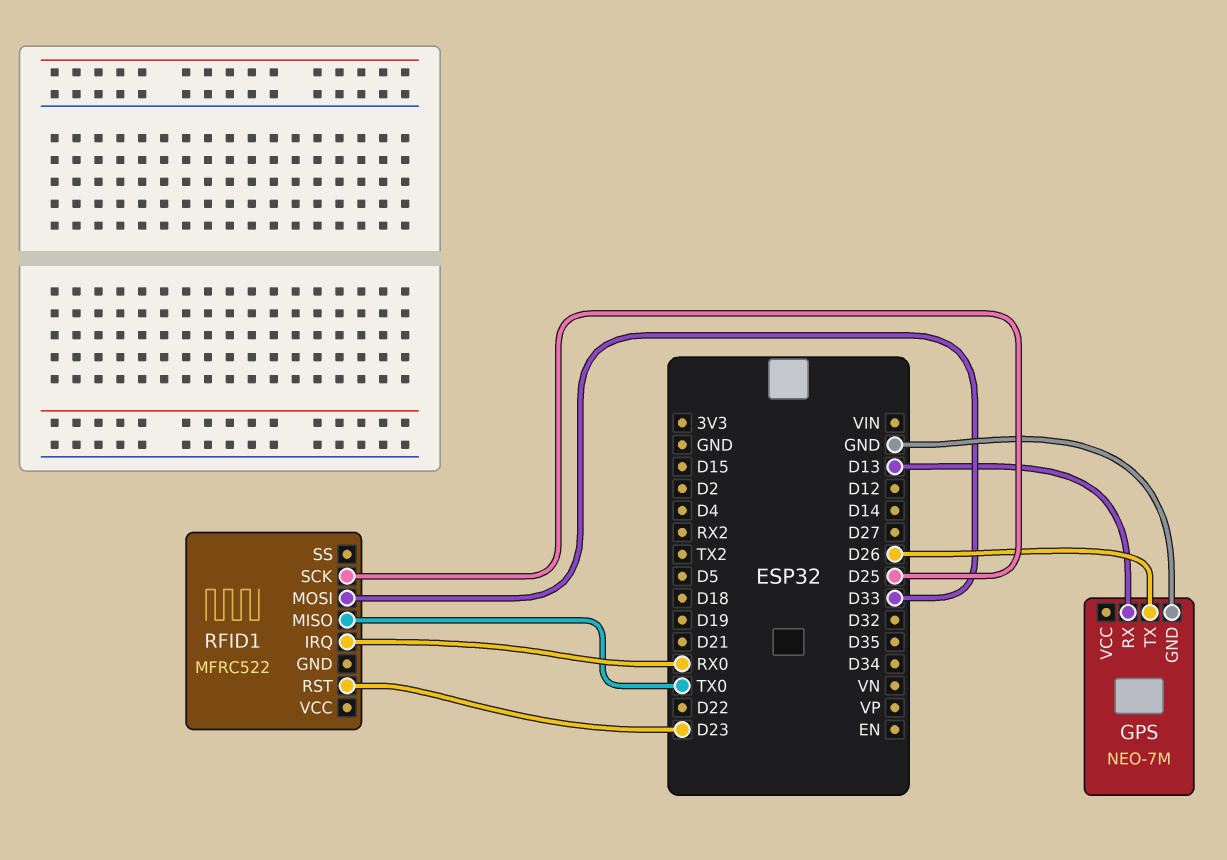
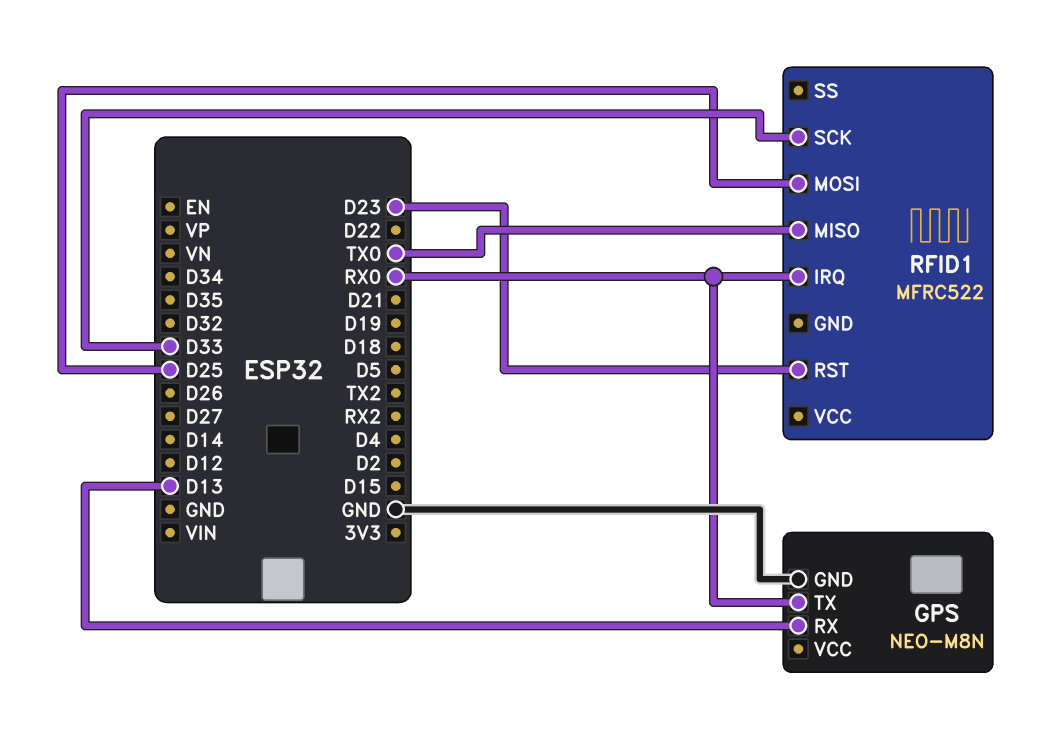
GPS: NEO-7M -> NEO-M8N
GPS pin TX: D26 -> RX0
RFID1 pin MOSI: D33 -> D25
RFID1 pin SCK: D25 -> D33

